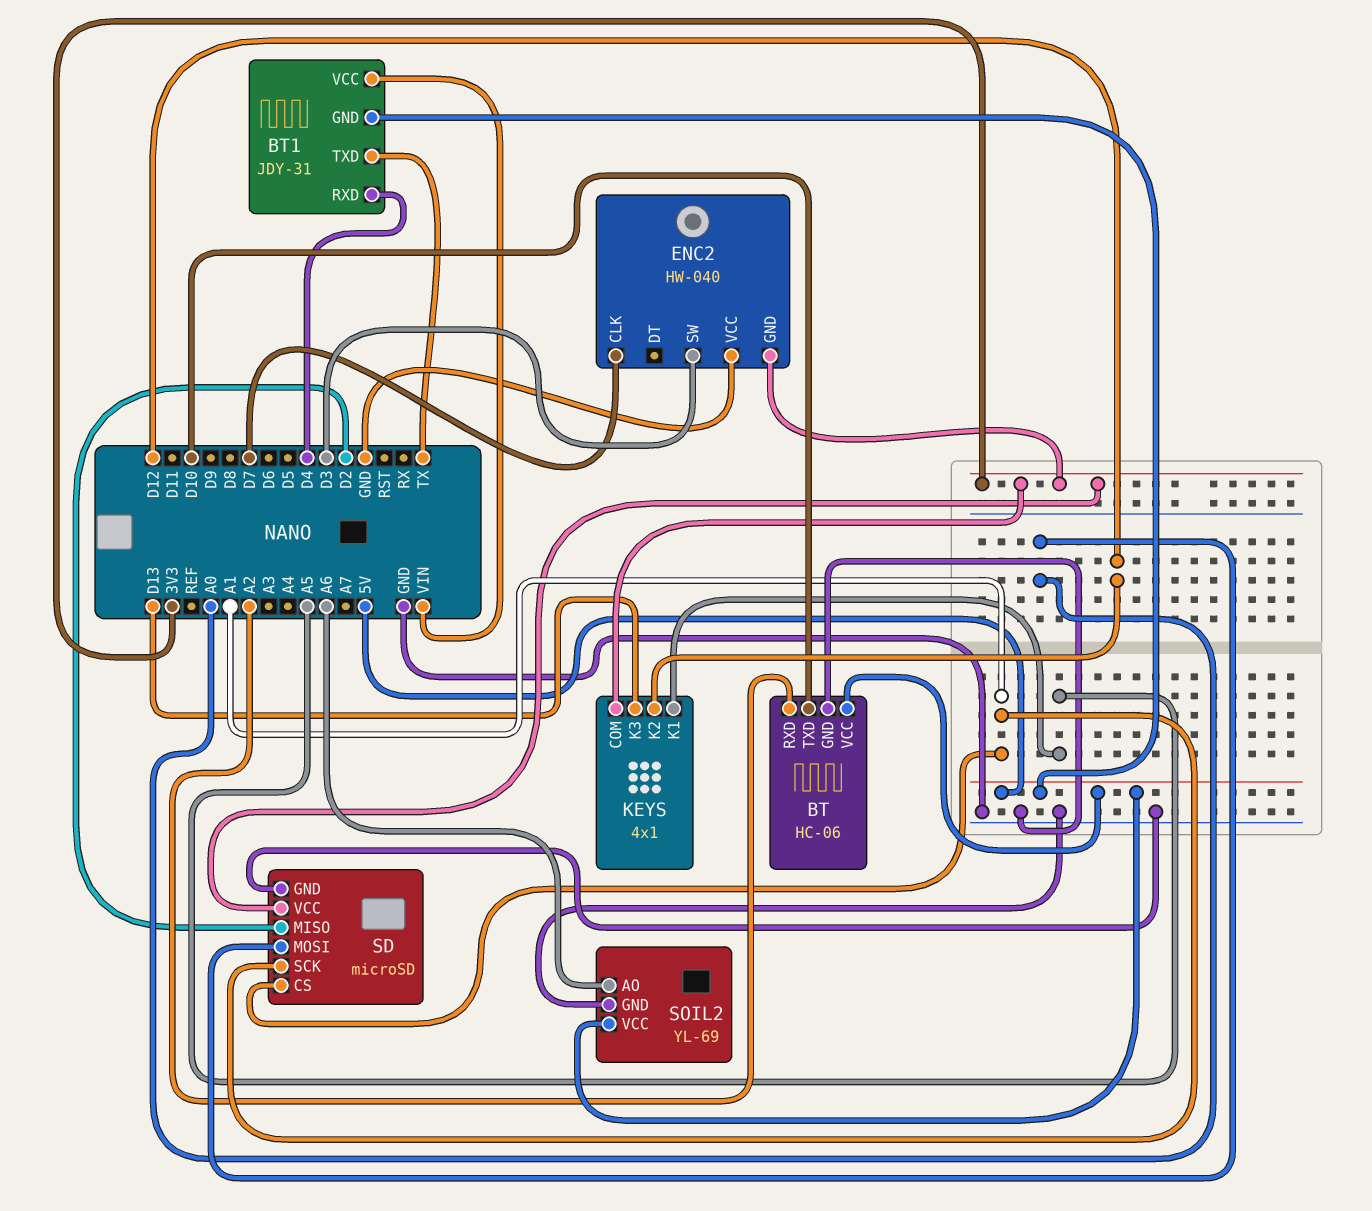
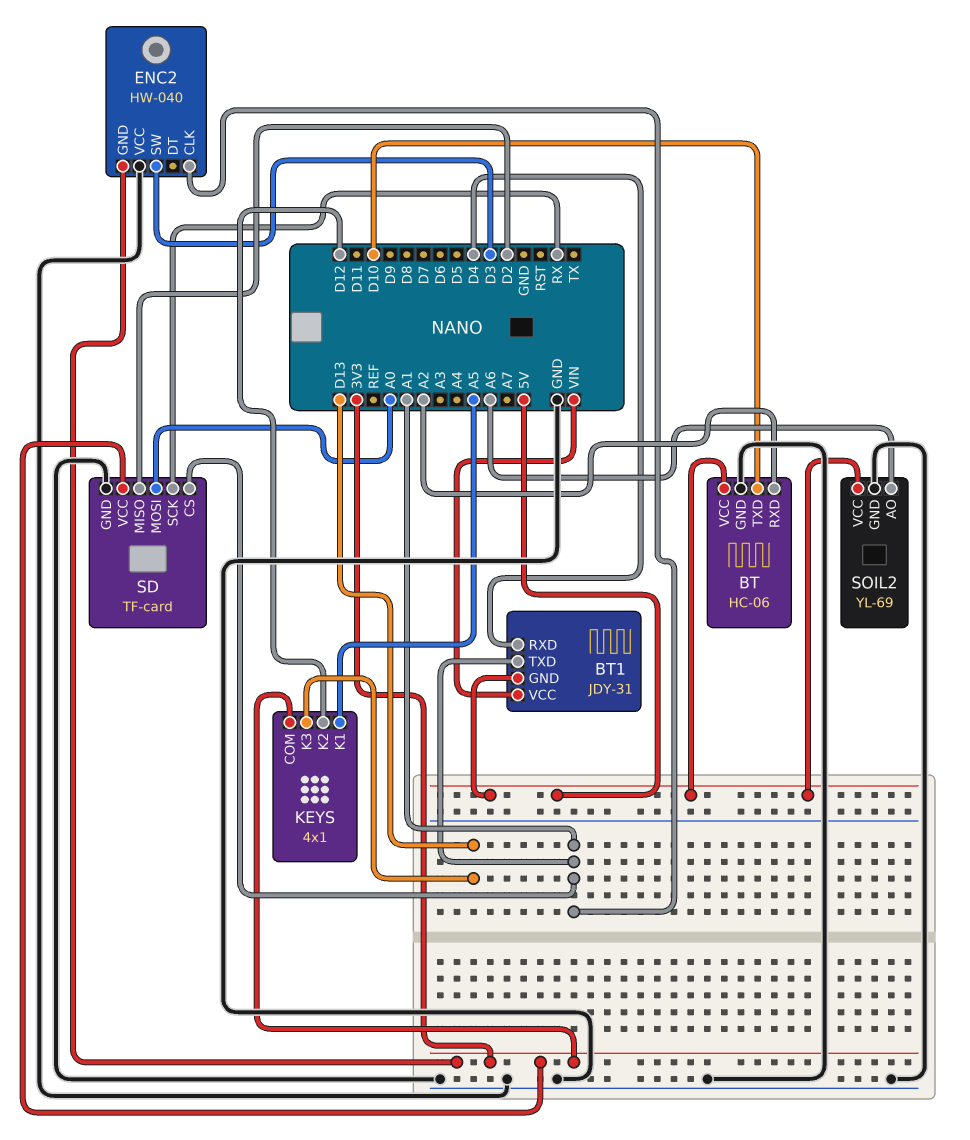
BT1 pin TXD: TX -> A1
ENC2 pin CLK: D7 -> A1
SD: microSD -> TF-card
SD pin SCK: A1 -> RX

